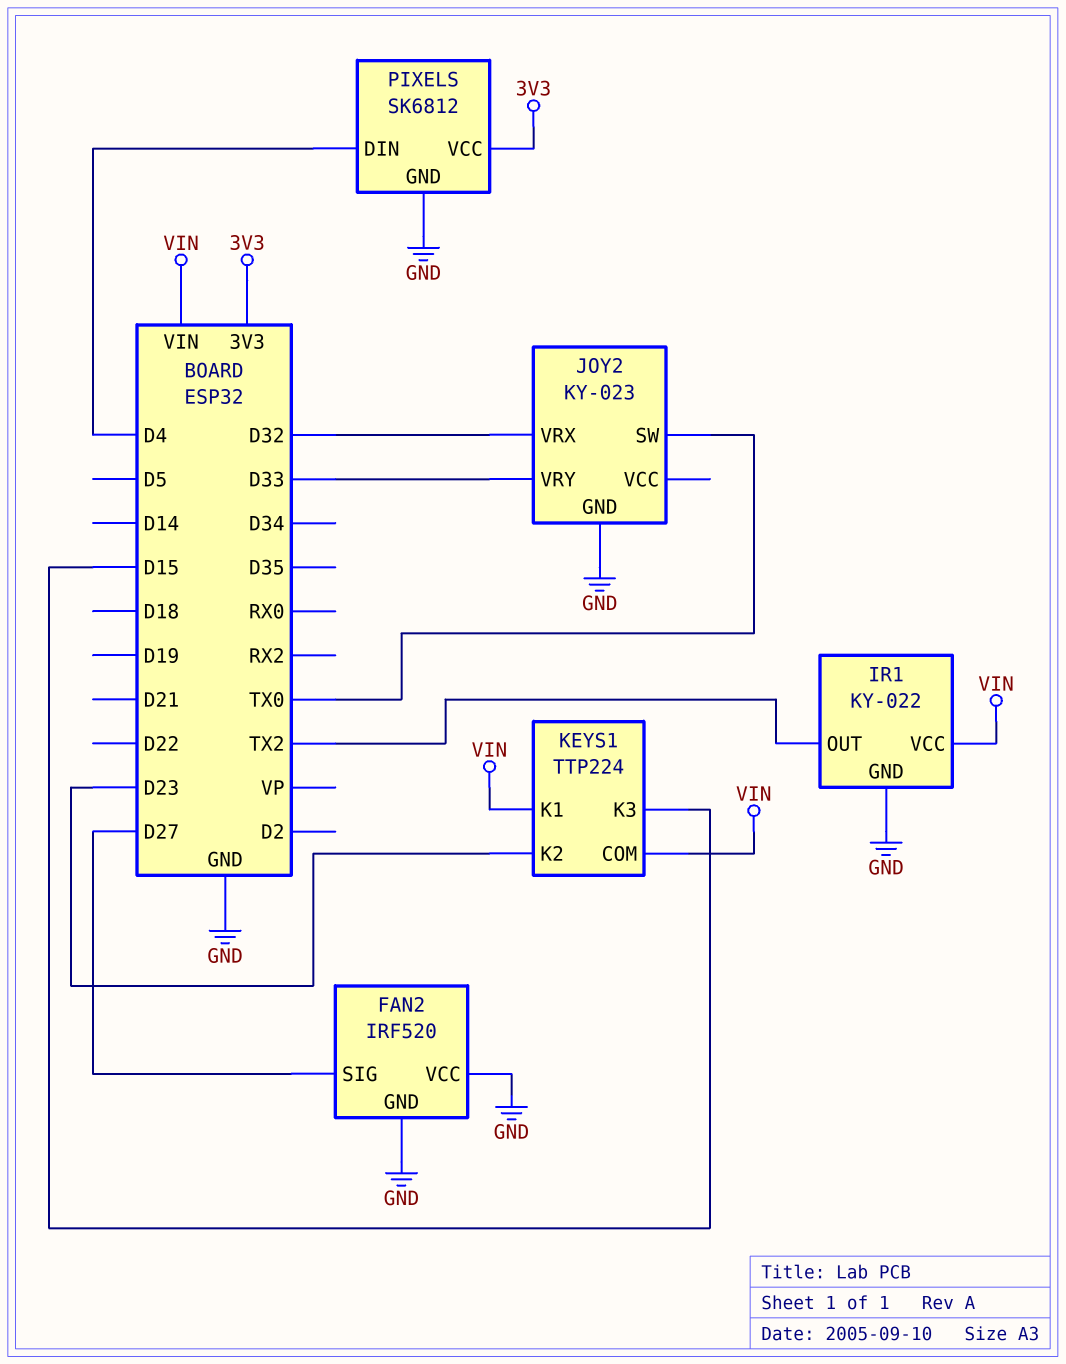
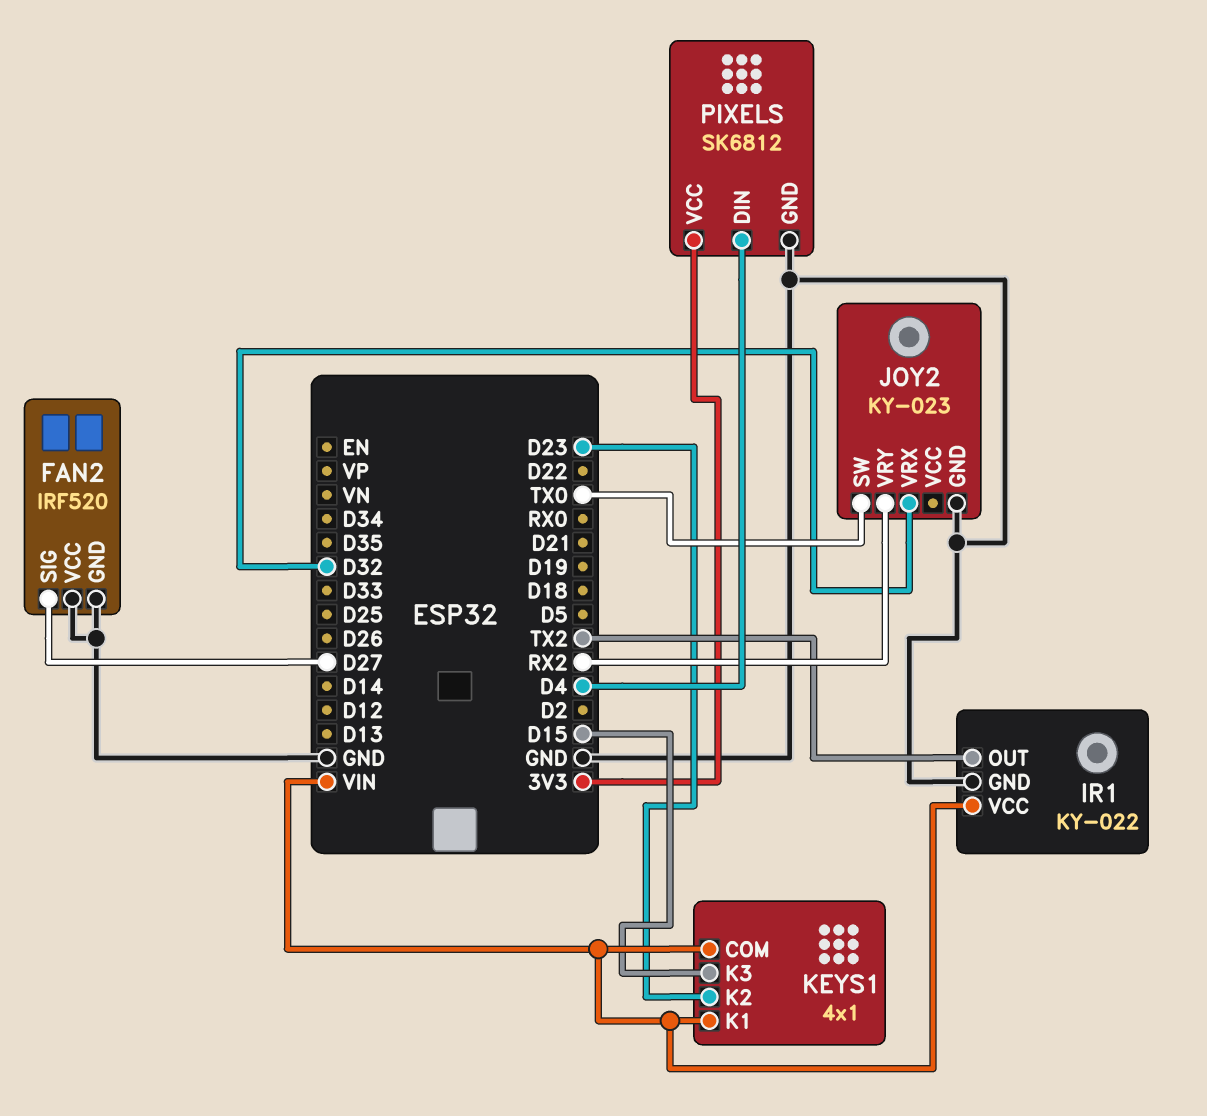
JOY2 pin VRY: D33 -> RX2
KEYS1: TTP224 -> 4x1

